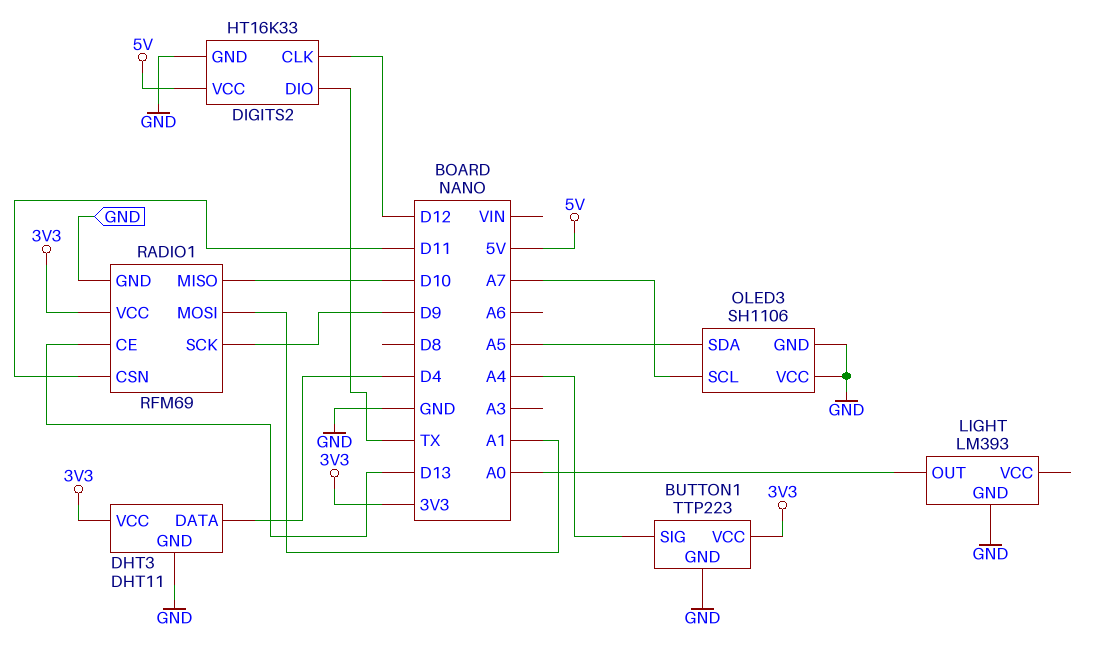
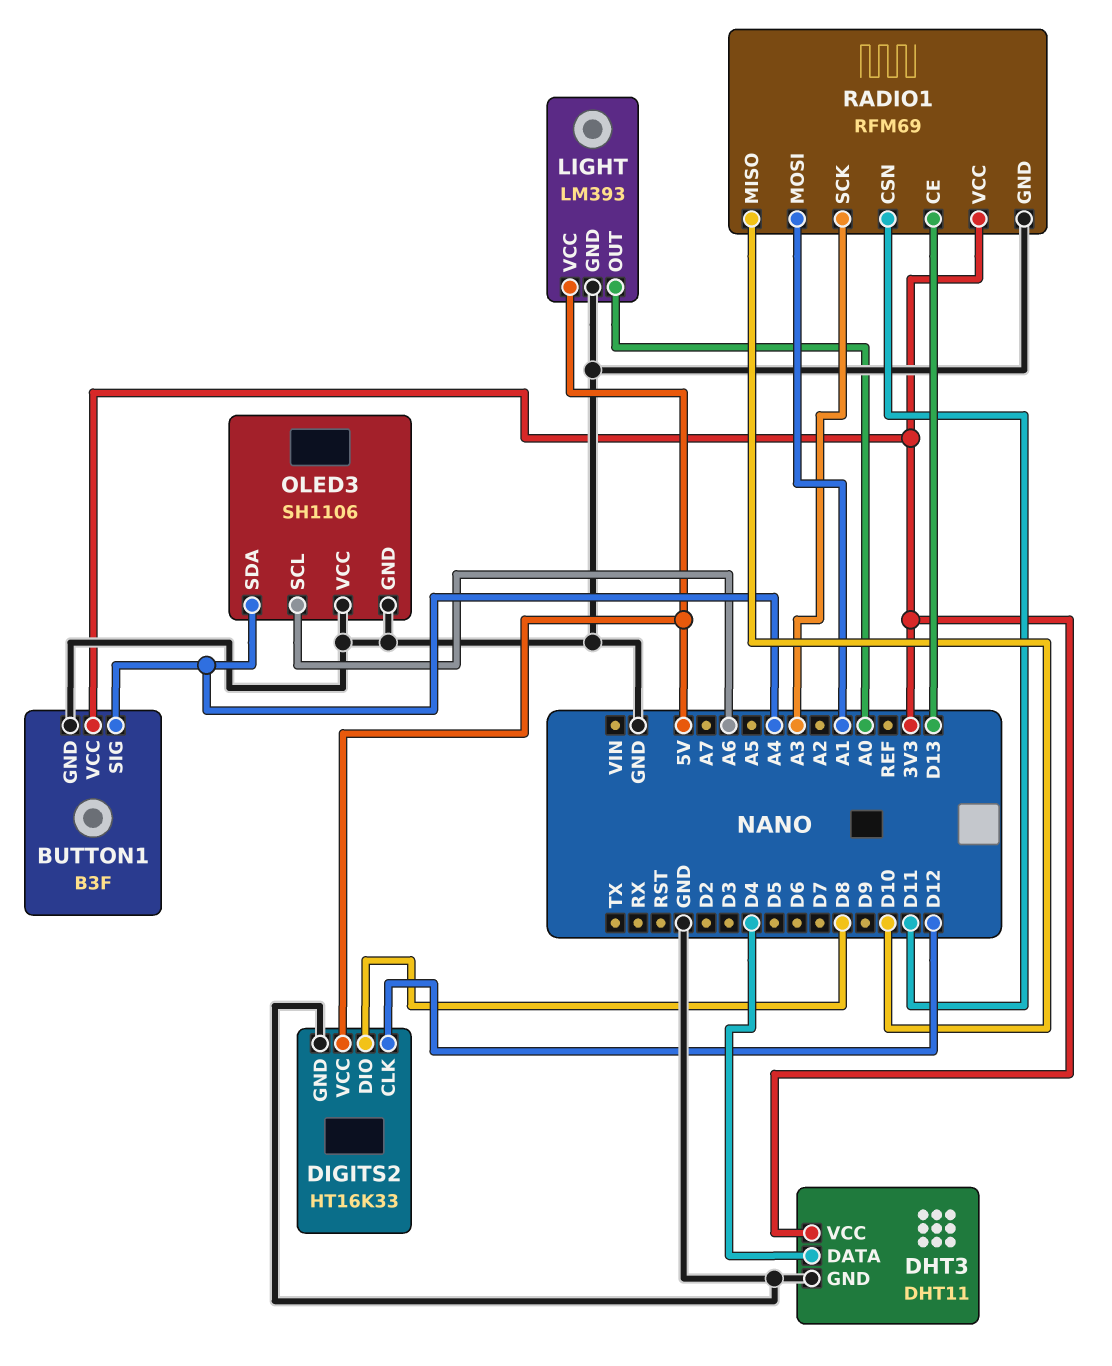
BUTTON1: TTP223 -> B3F
DIGITS2 pin DIO: TX -> D8
LIGHT pin VCC: none -> 5V
OLED3 pin SCL: A7 -> A6
OLED3 pin SDA: A5 -> A4
RADIO1 pin SCK: D9 -> A3

